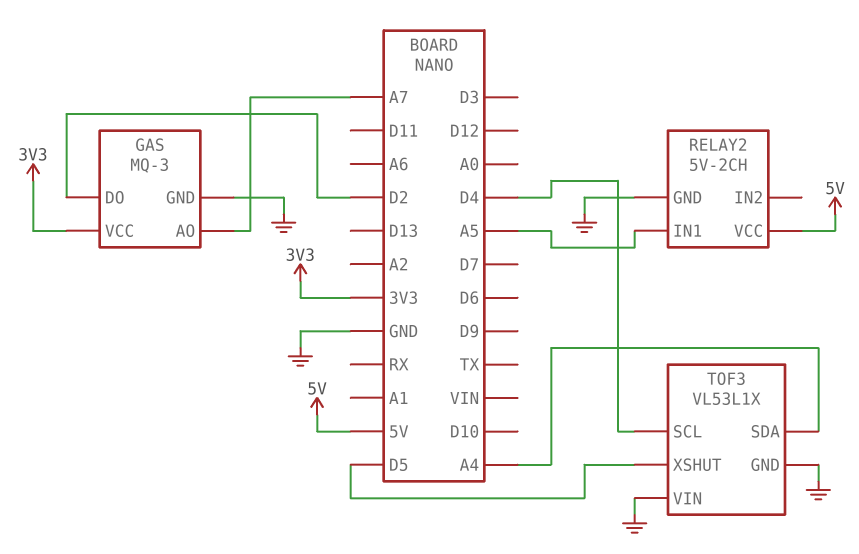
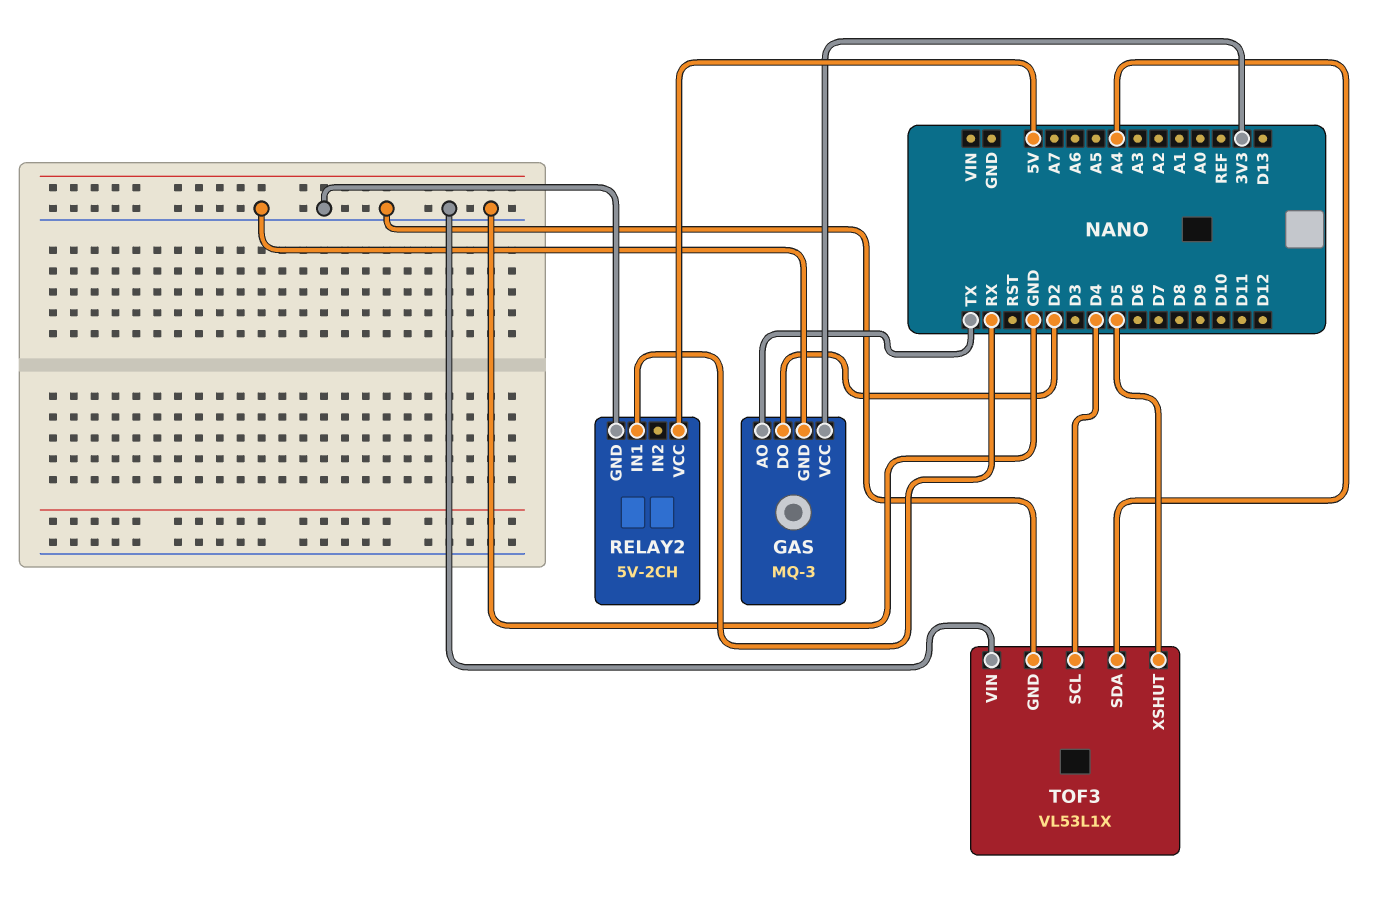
GAS pin AO: A7 -> TX
RELAY2 pin IN1: A5 -> RX

